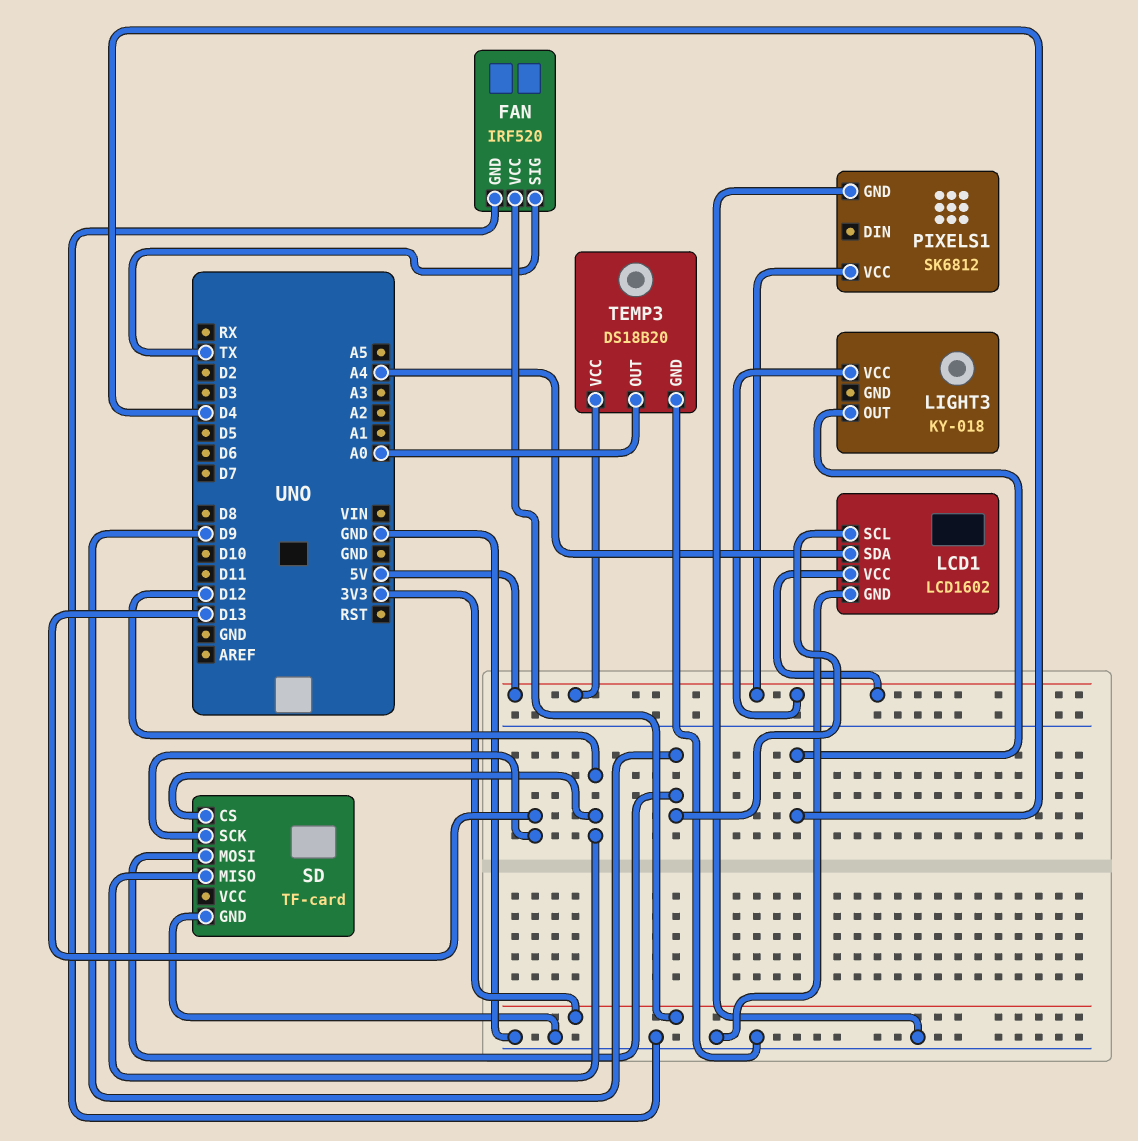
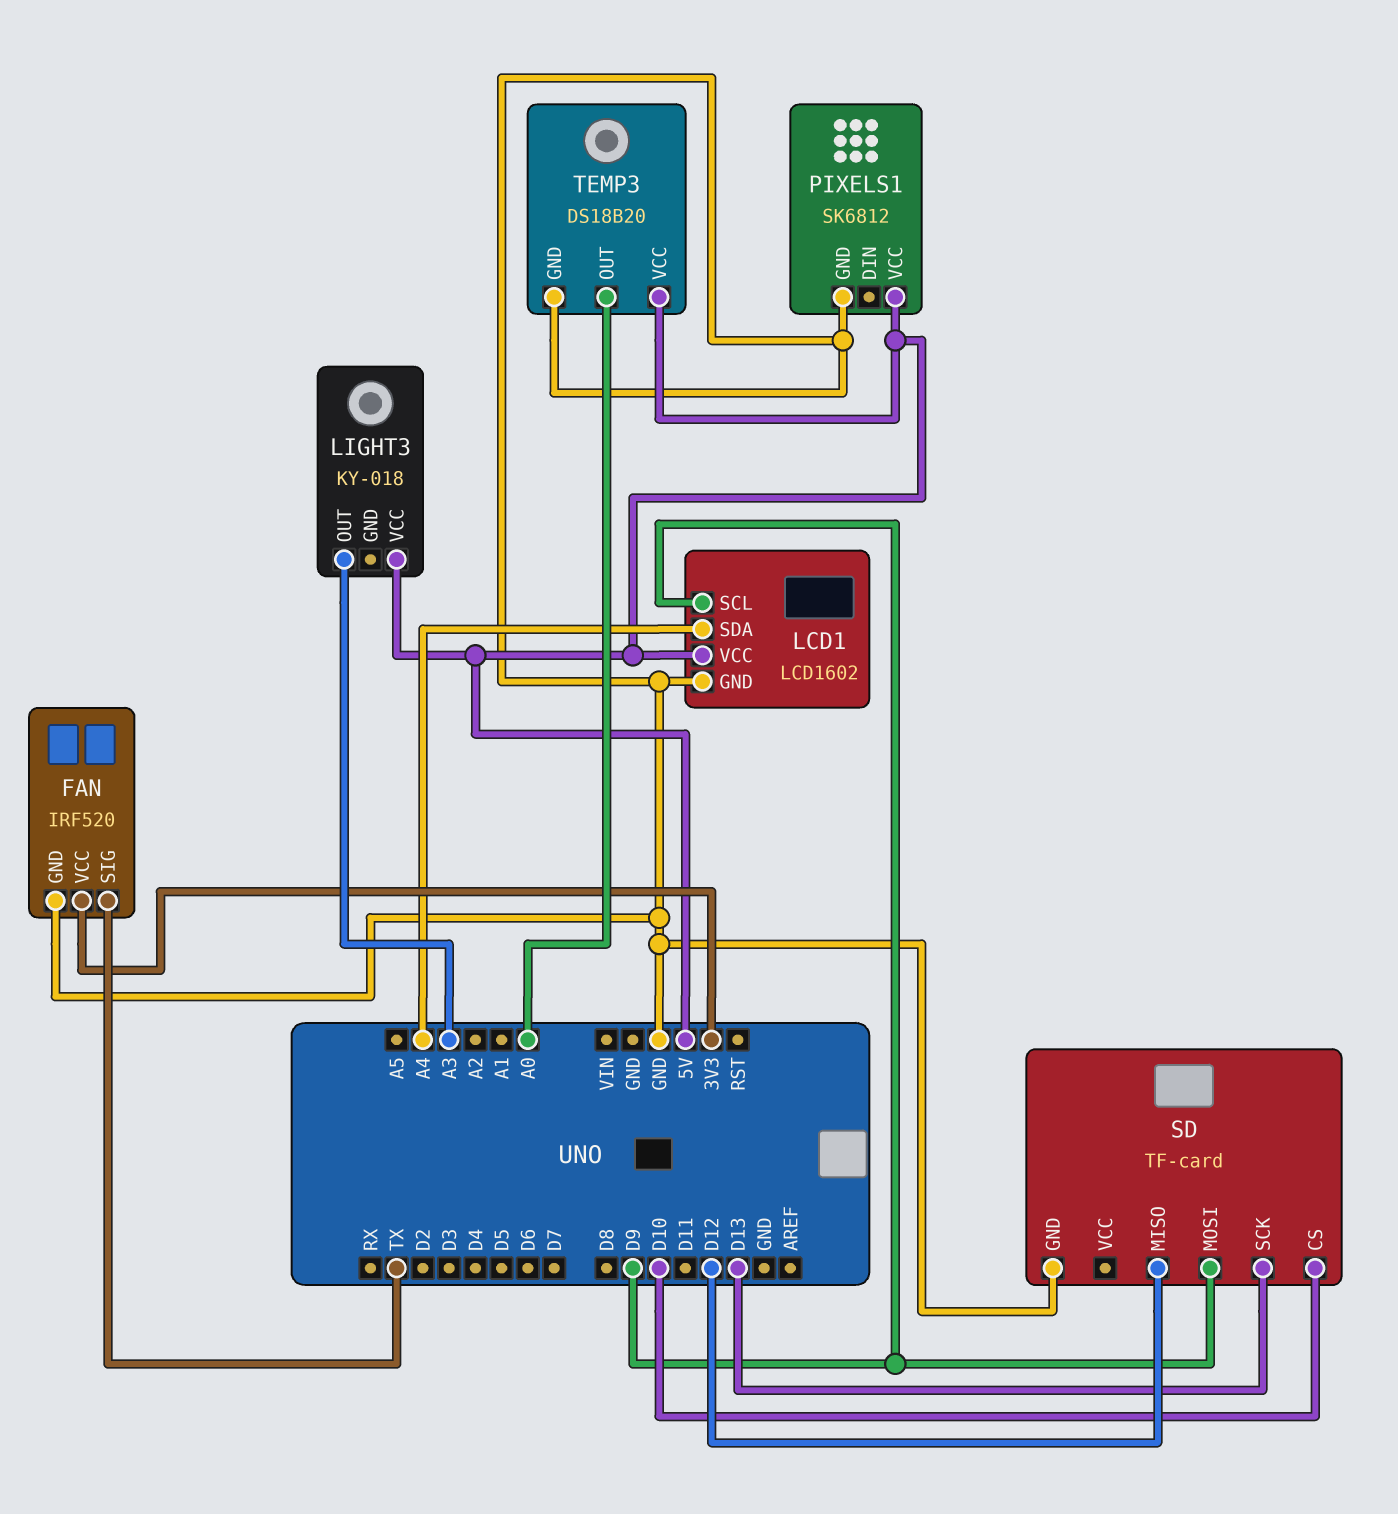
LIGHT3 pin OUT: D4 -> A3
SD pin CS: D12 -> D10

